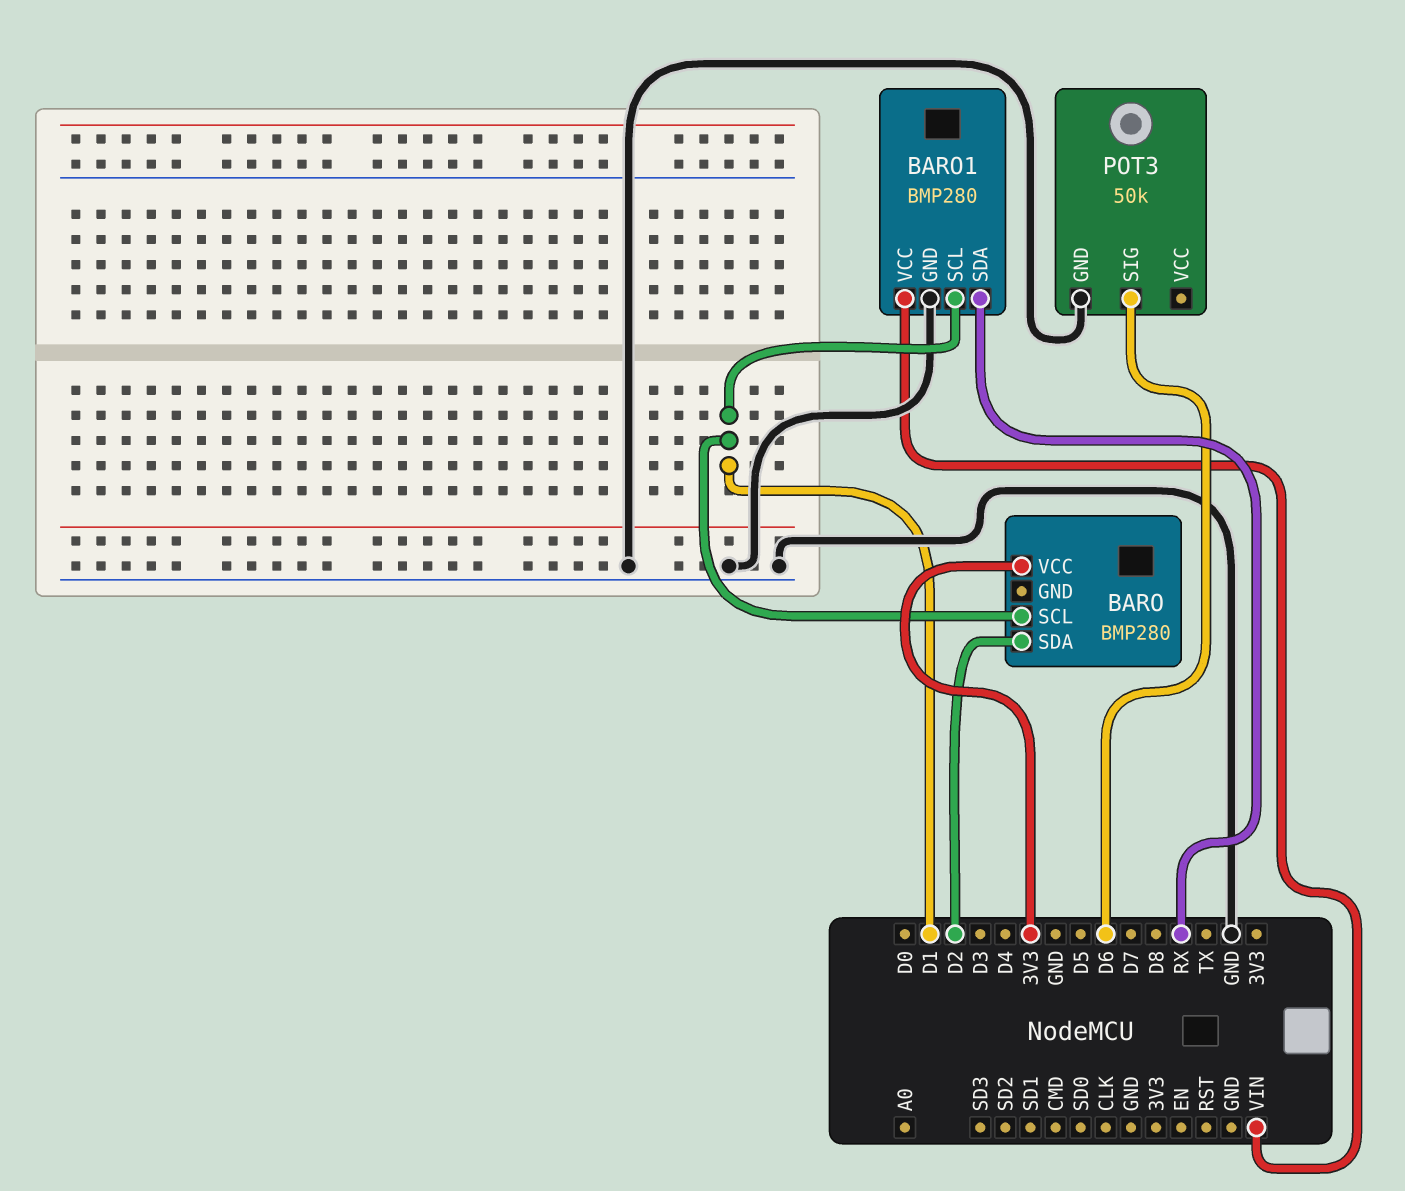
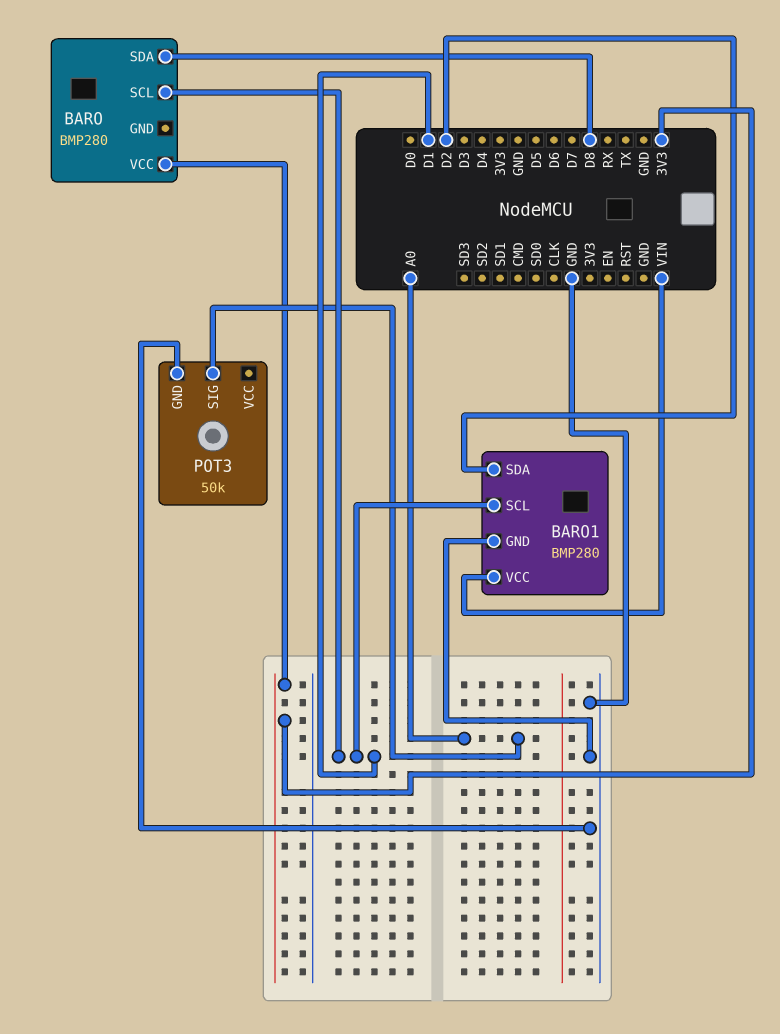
BARO pin SDA: D2 -> D8
BARO1 pin SDA: RX -> D2
POT3 pin SIG: D6 -> A0

